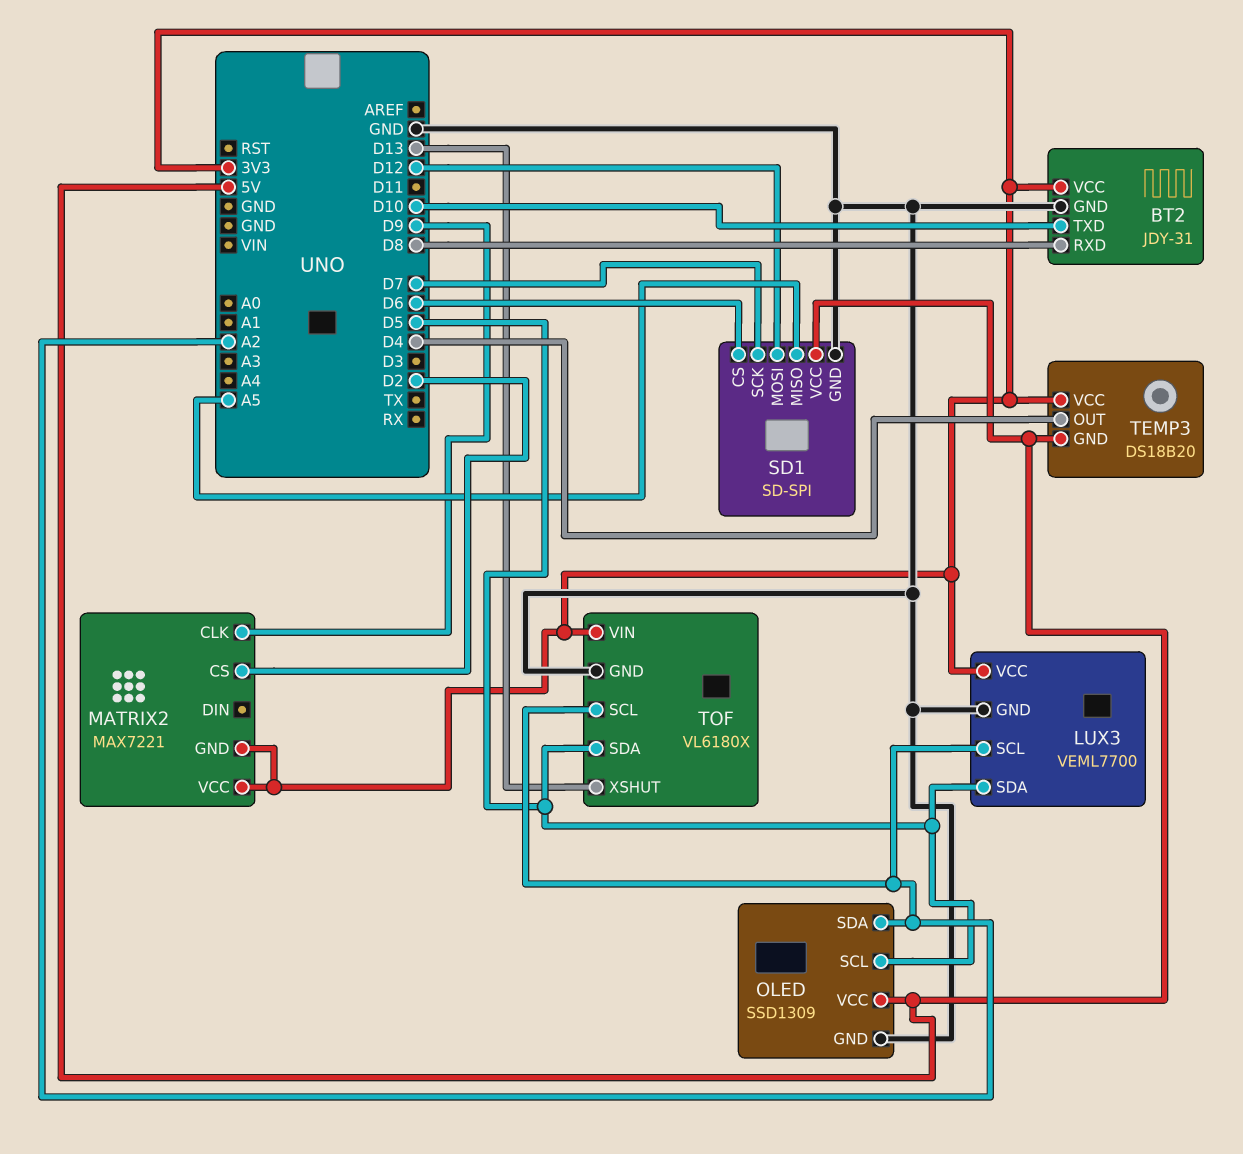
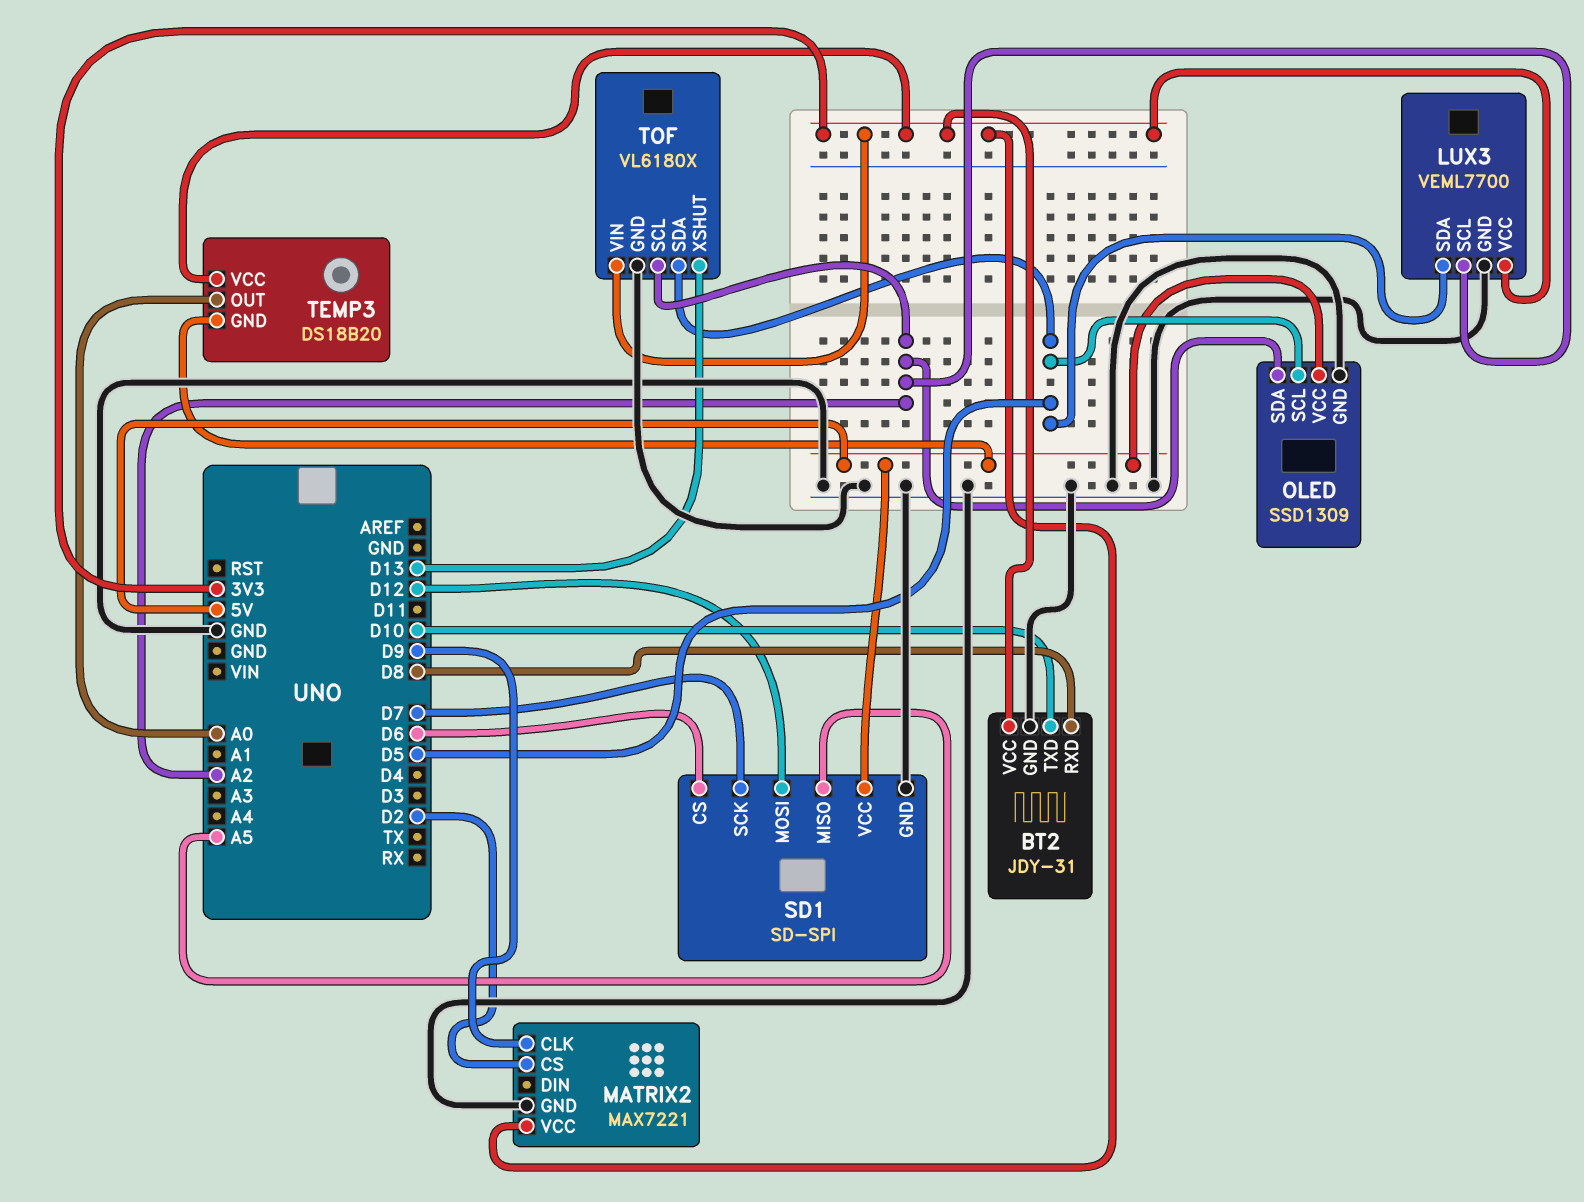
MATRIX2 pin GND: 3V3 -> GND
TEMP3 pin OUT: D4 -> A0

